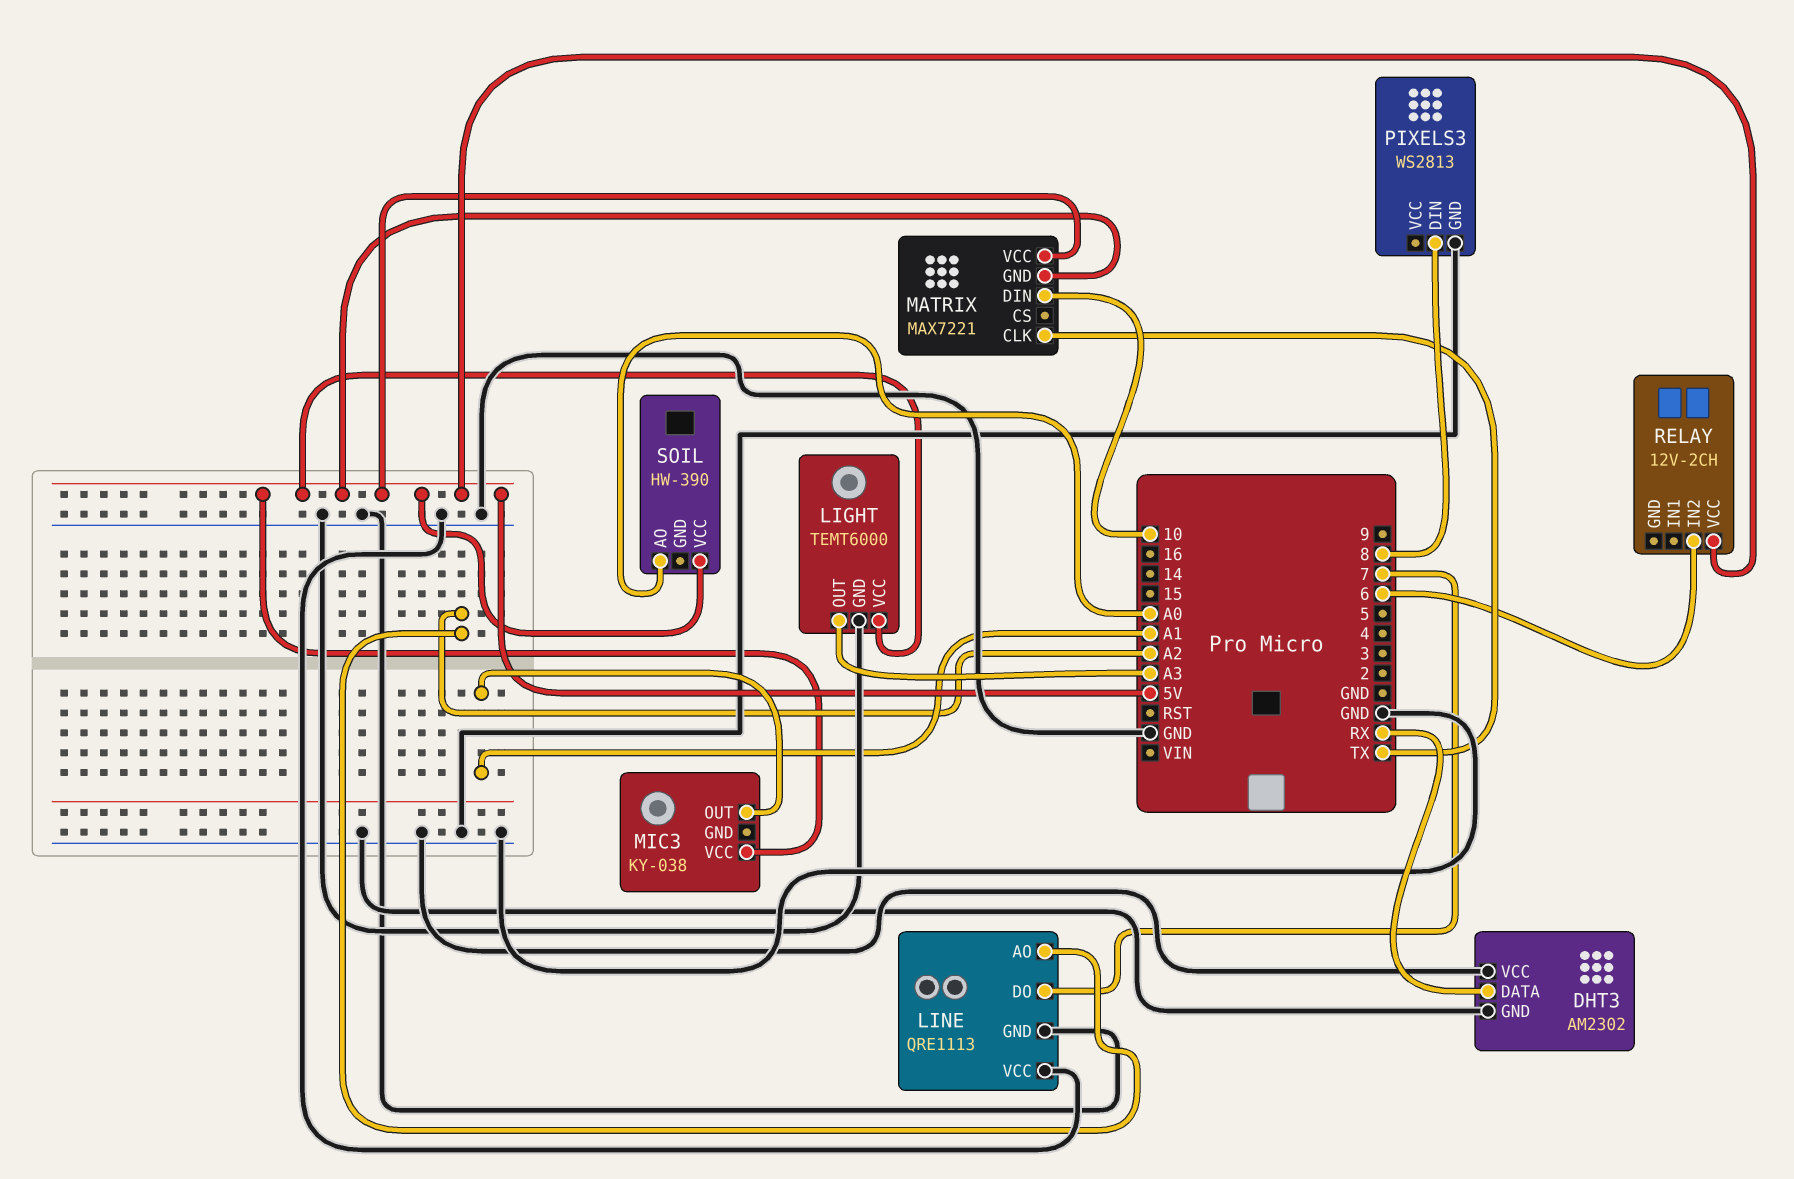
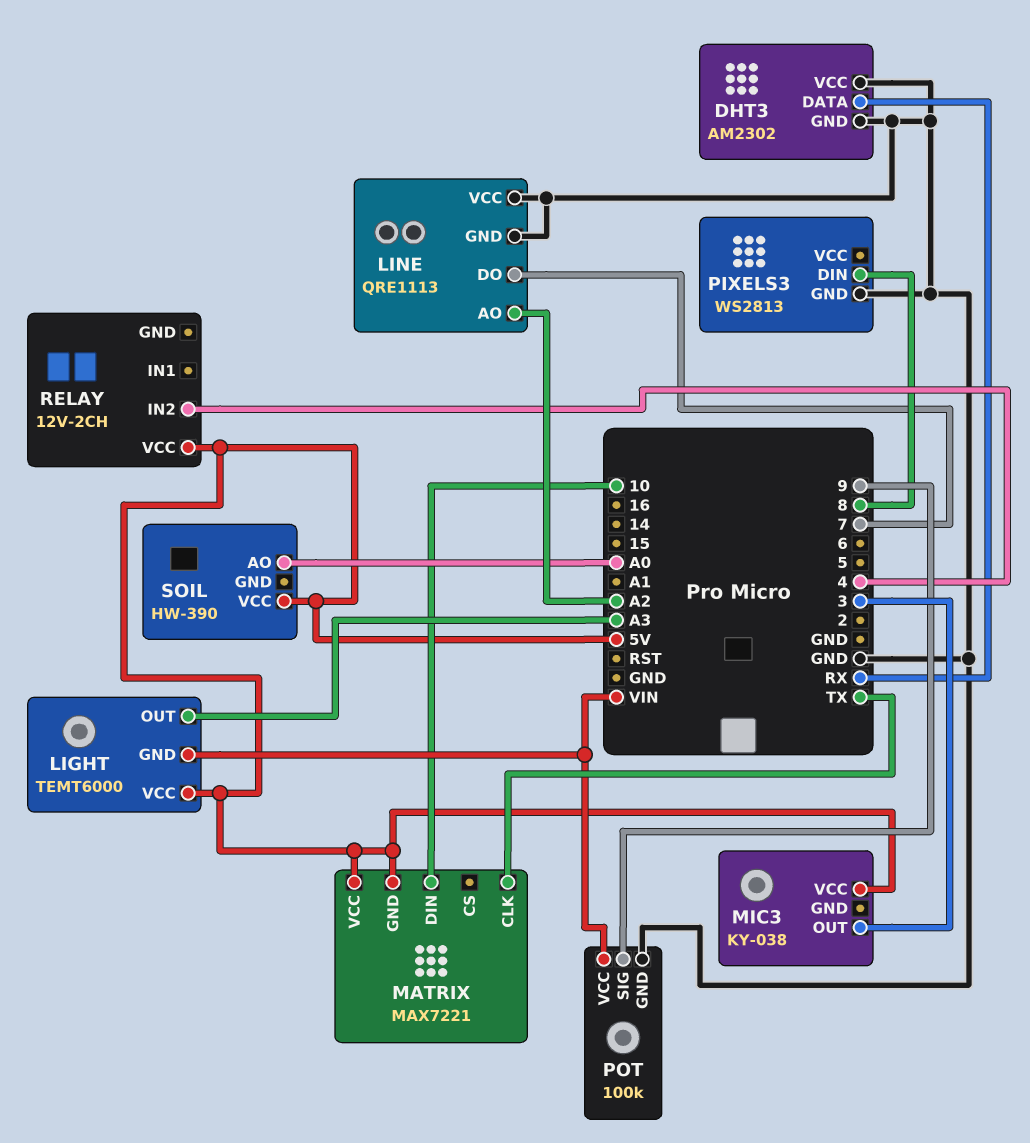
LIGHT pin GND: GND -> VIN
MIC3 pin OUT: A1 -> 3
POT: none -> 100k
POT pin GND: none -> GND
POT pin SIG: none -> 9
POT pin VCC: none -> VIN
RELAY pin IN2: 6 -> 4

